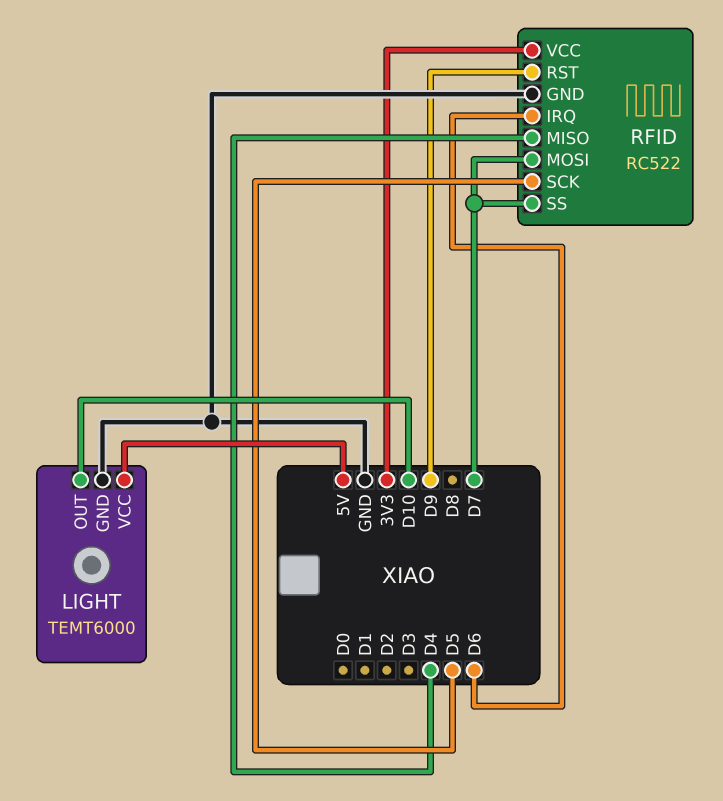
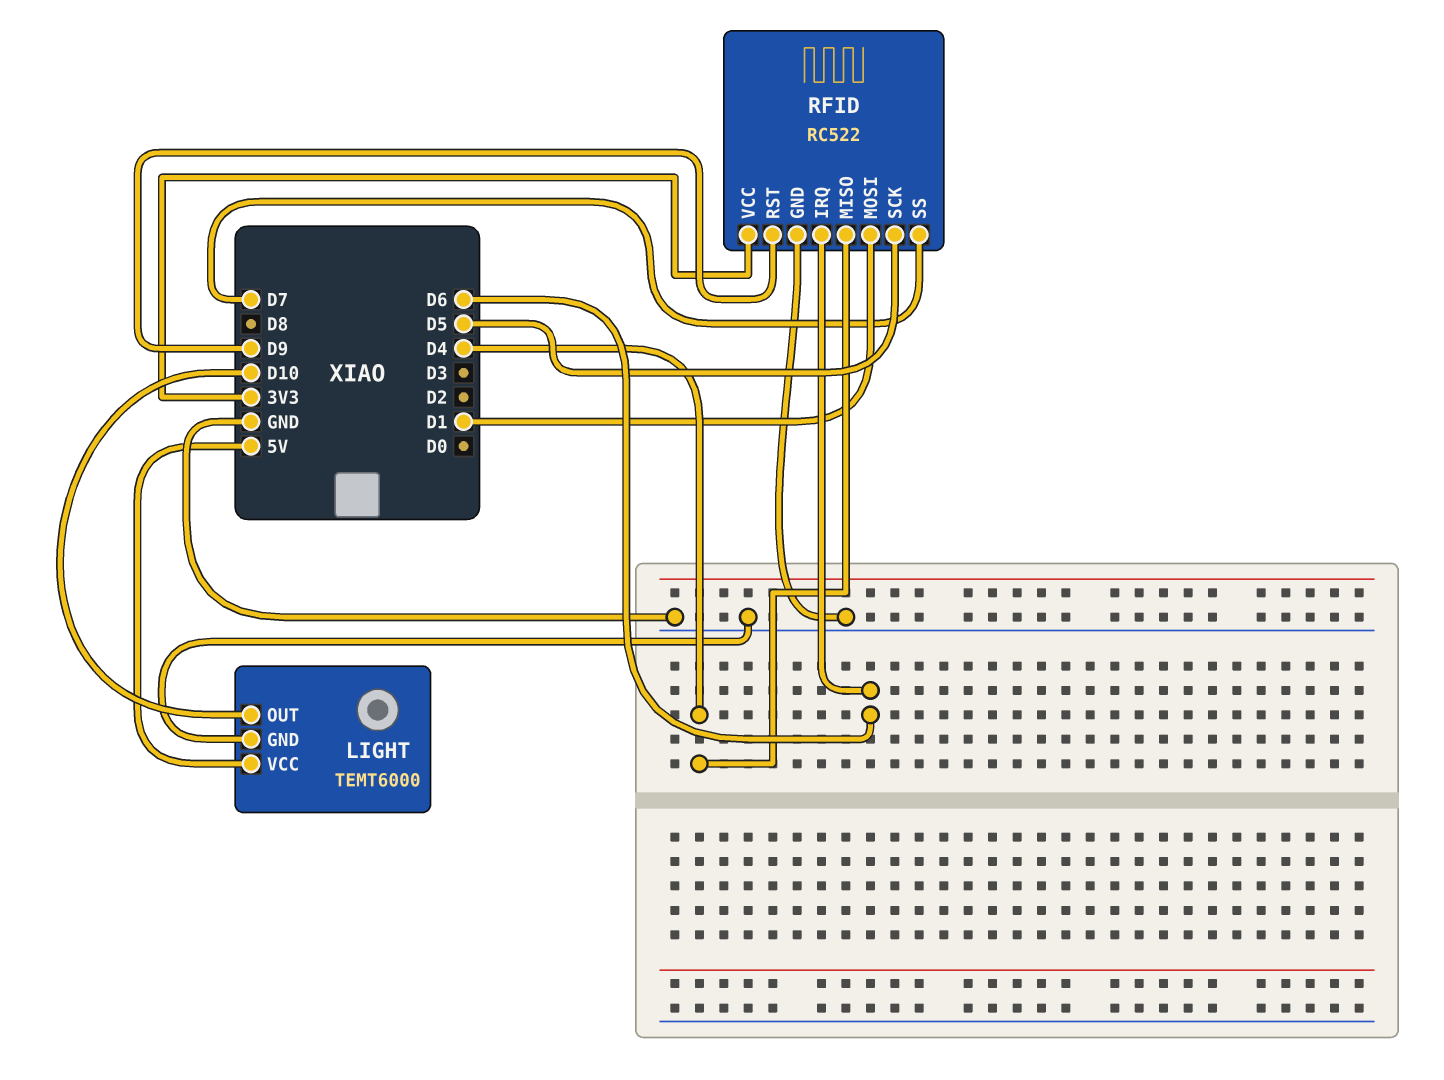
RFID pin MOSI: D7 -> D1

